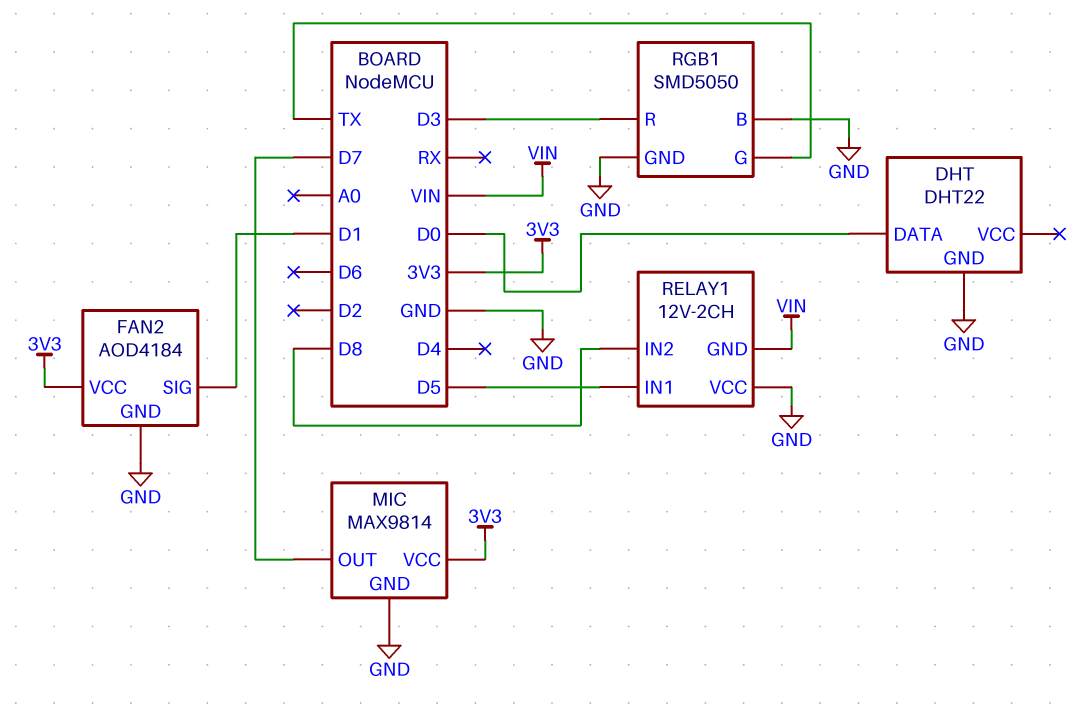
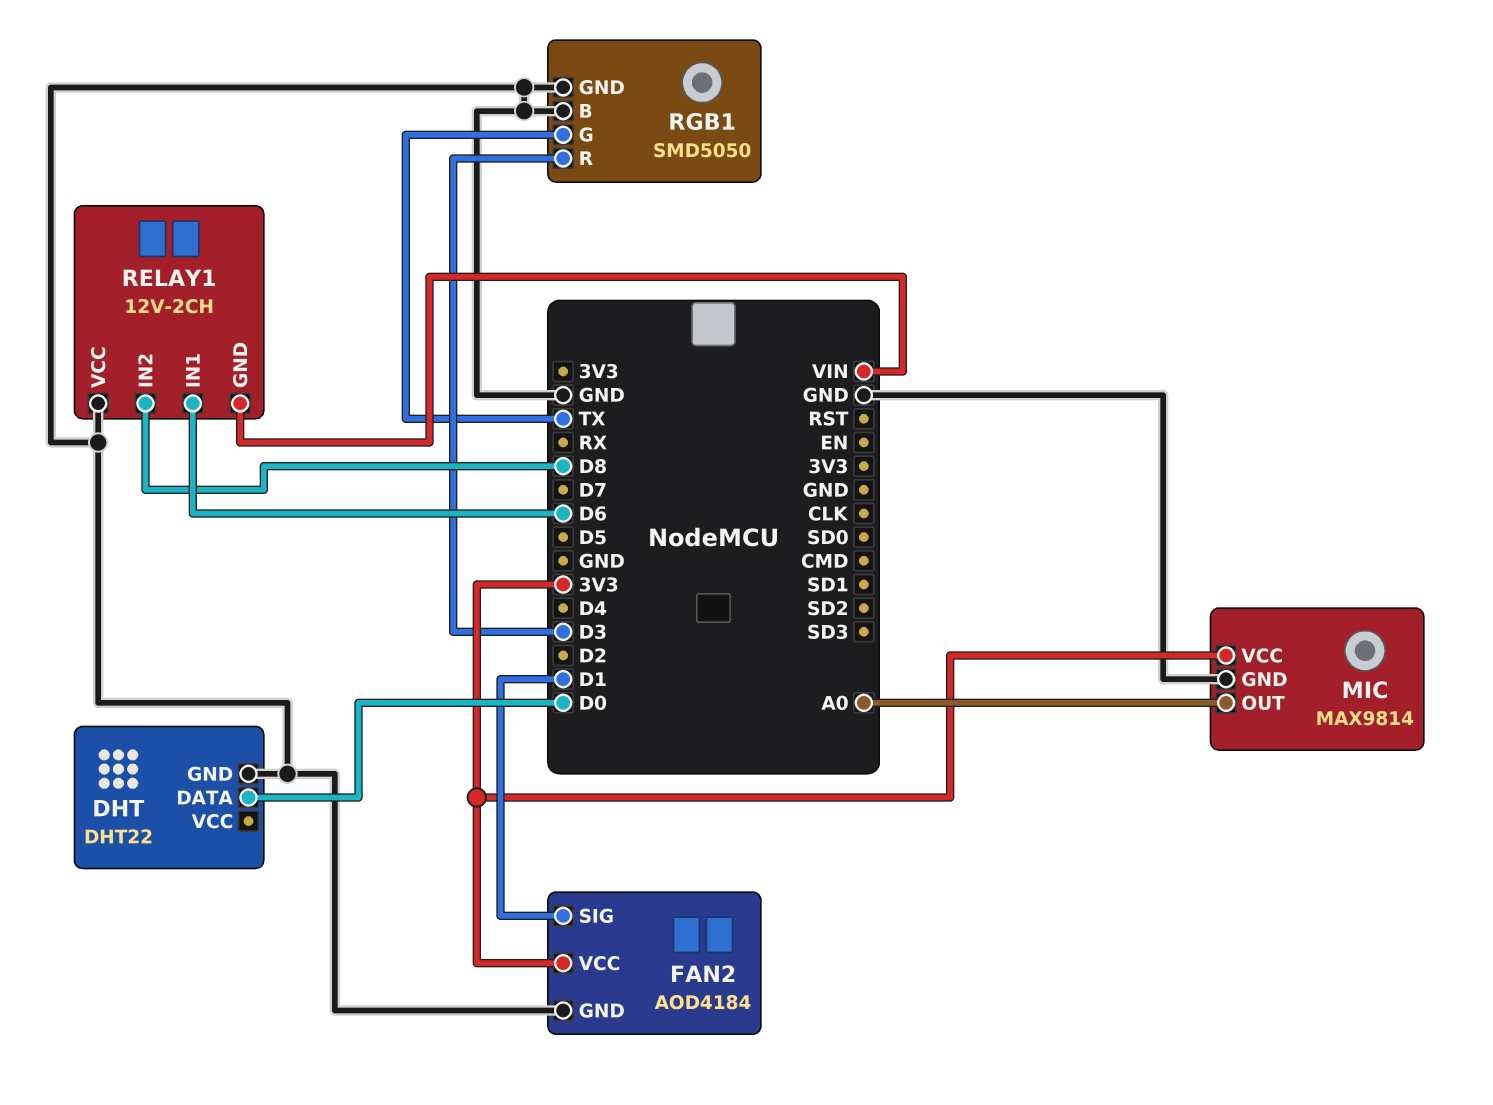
MIC pin OUT: D7 -> A0
RELAY1 pin IN1: D5 -> D6

